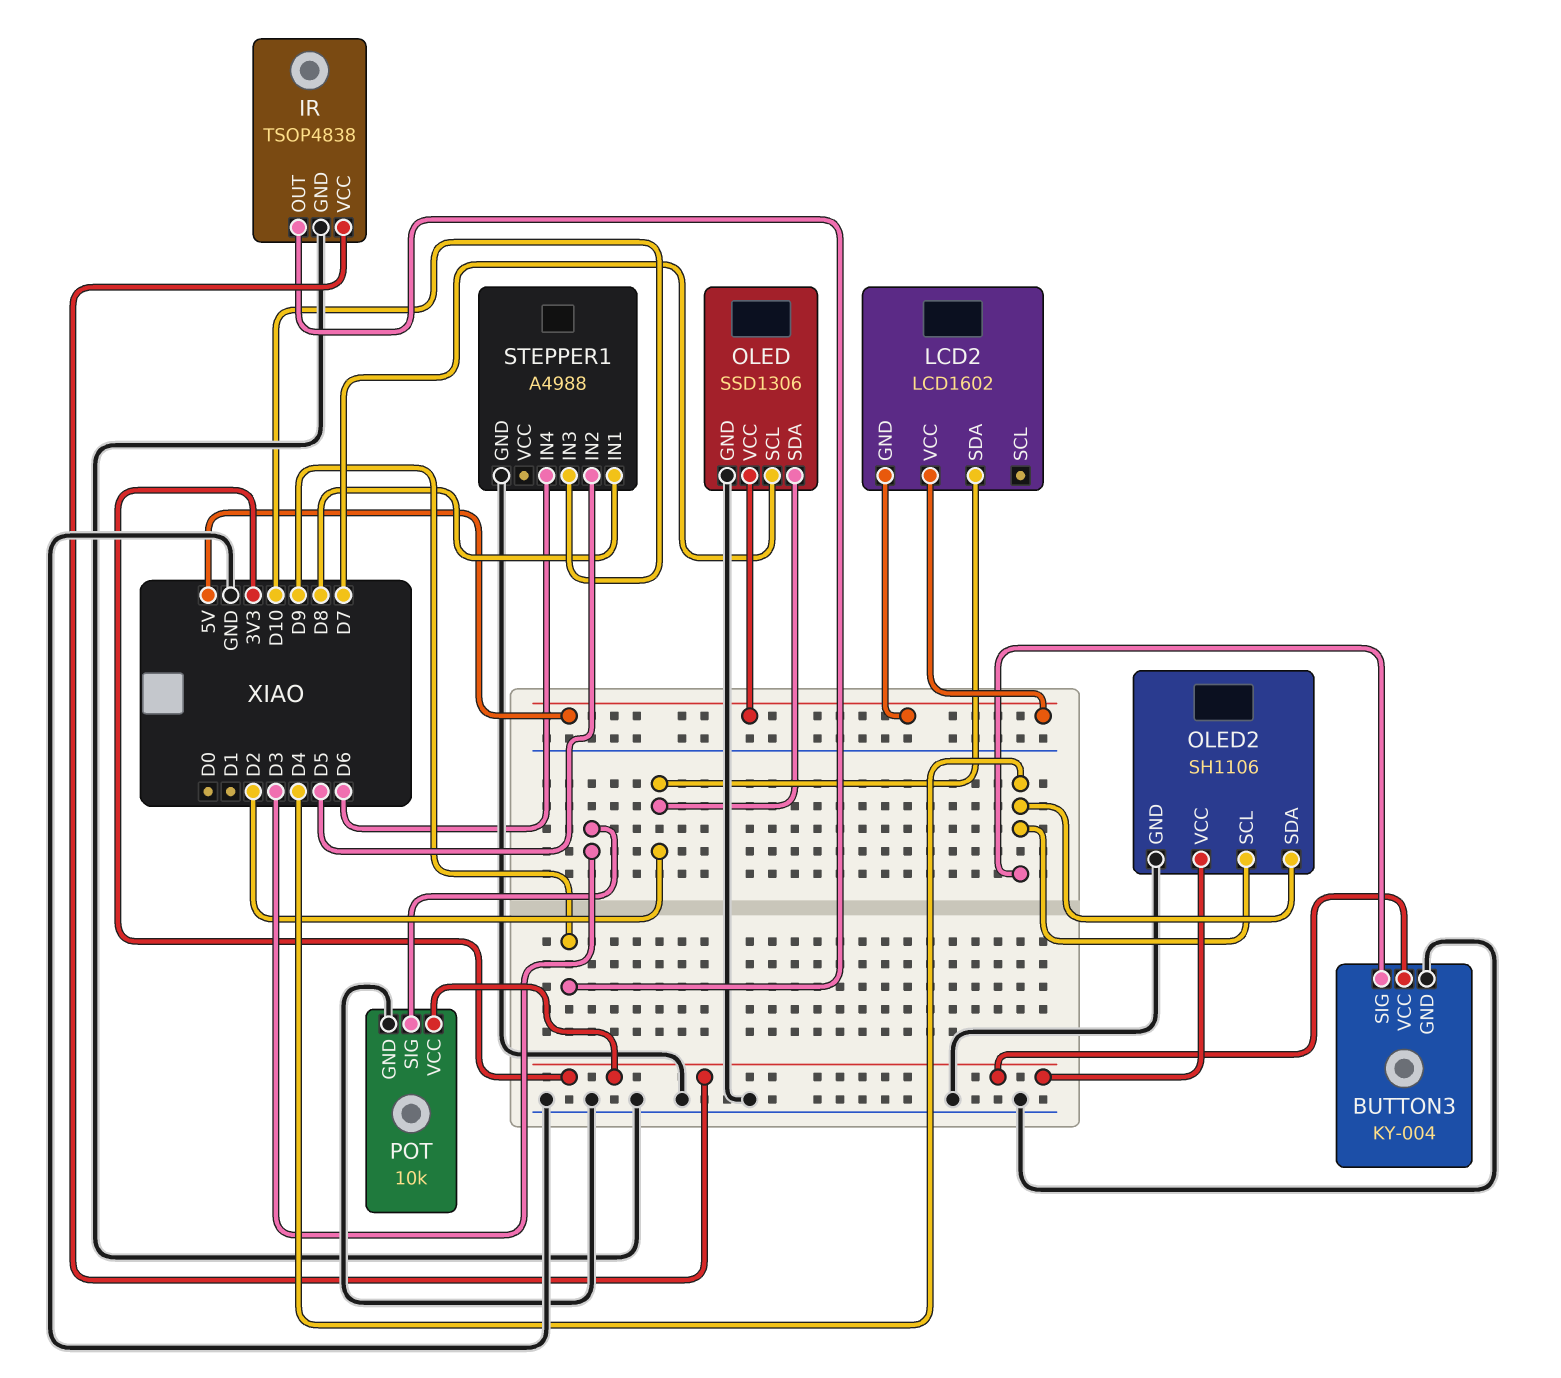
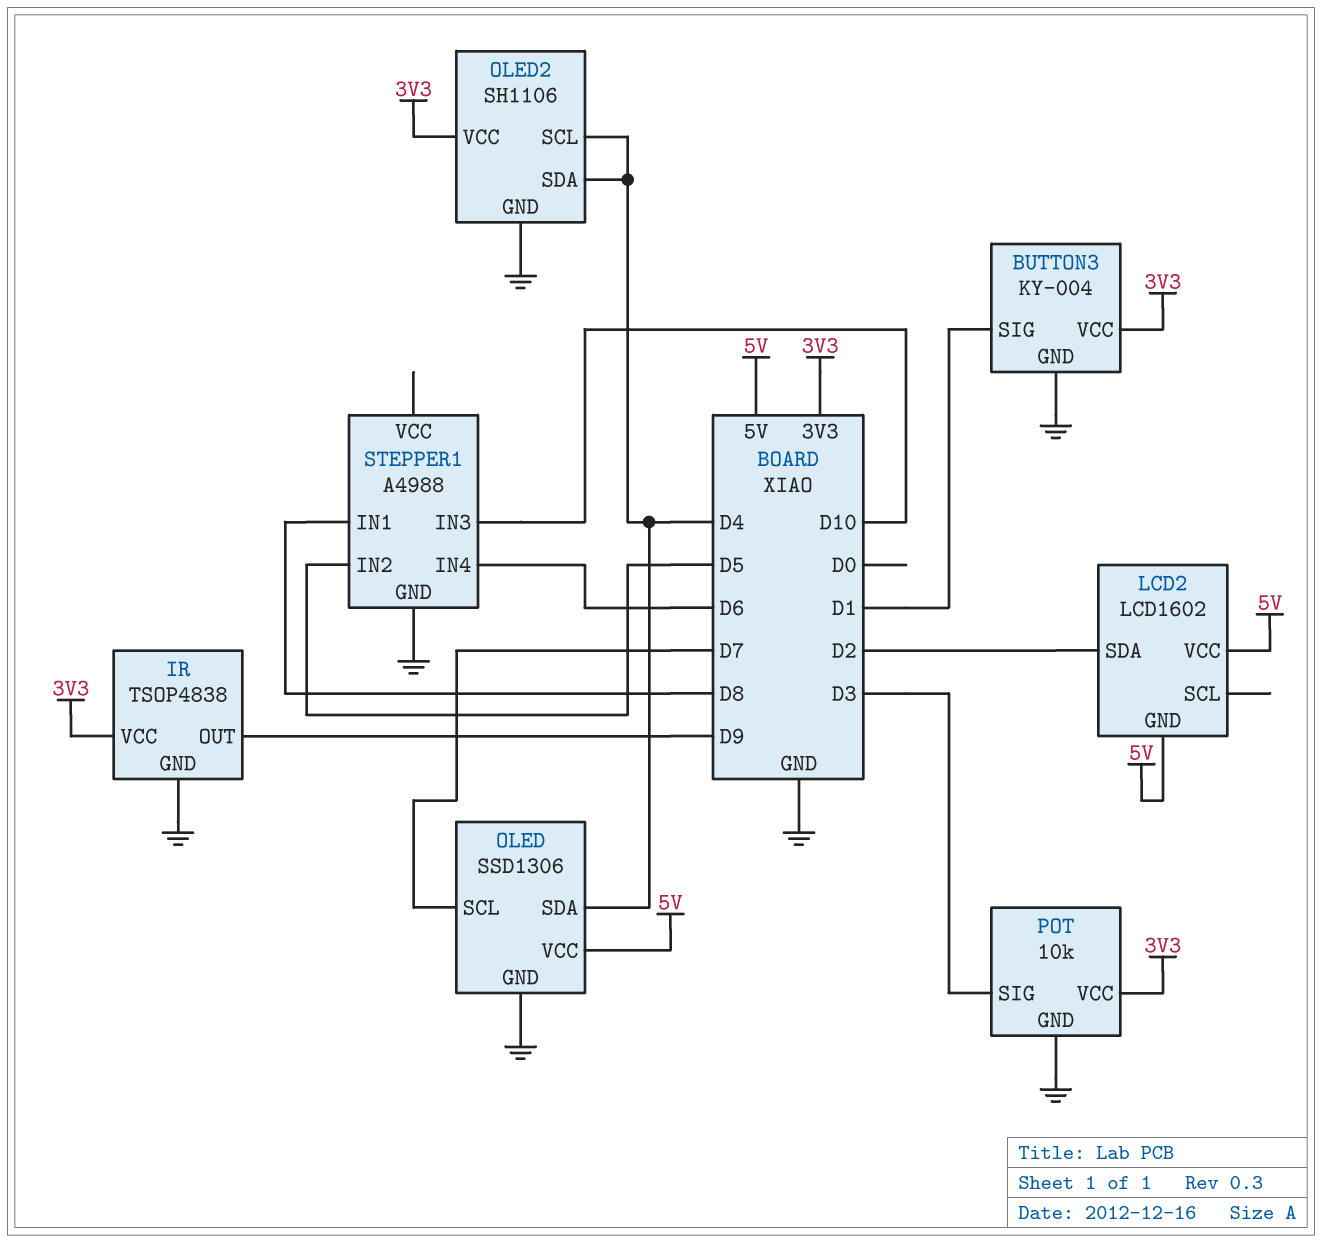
BUTTON3 pin SIG: D4 -> D1
OLED pin SDA: D2 -> D4

